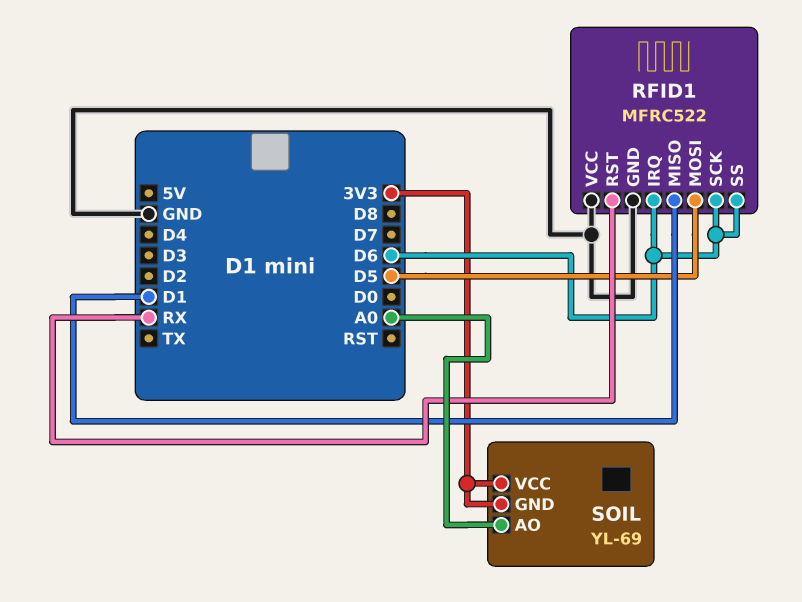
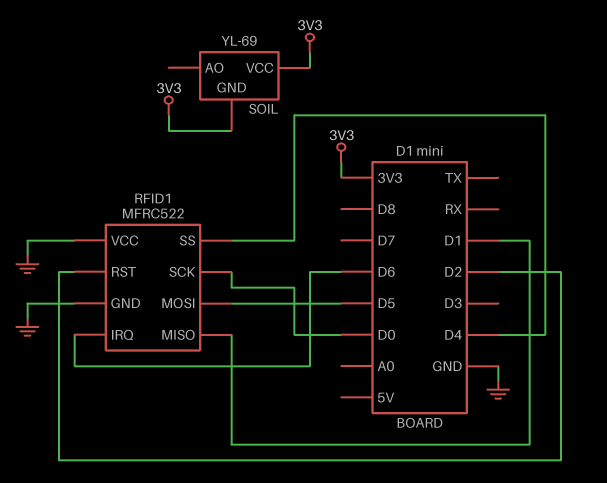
RFID1 pin RST: RX -> D2
RFID1 pin SCK: D6 -> D0
RFID1 pin SS: D6 -> D4
SOIL pin AO: A0 -> none

